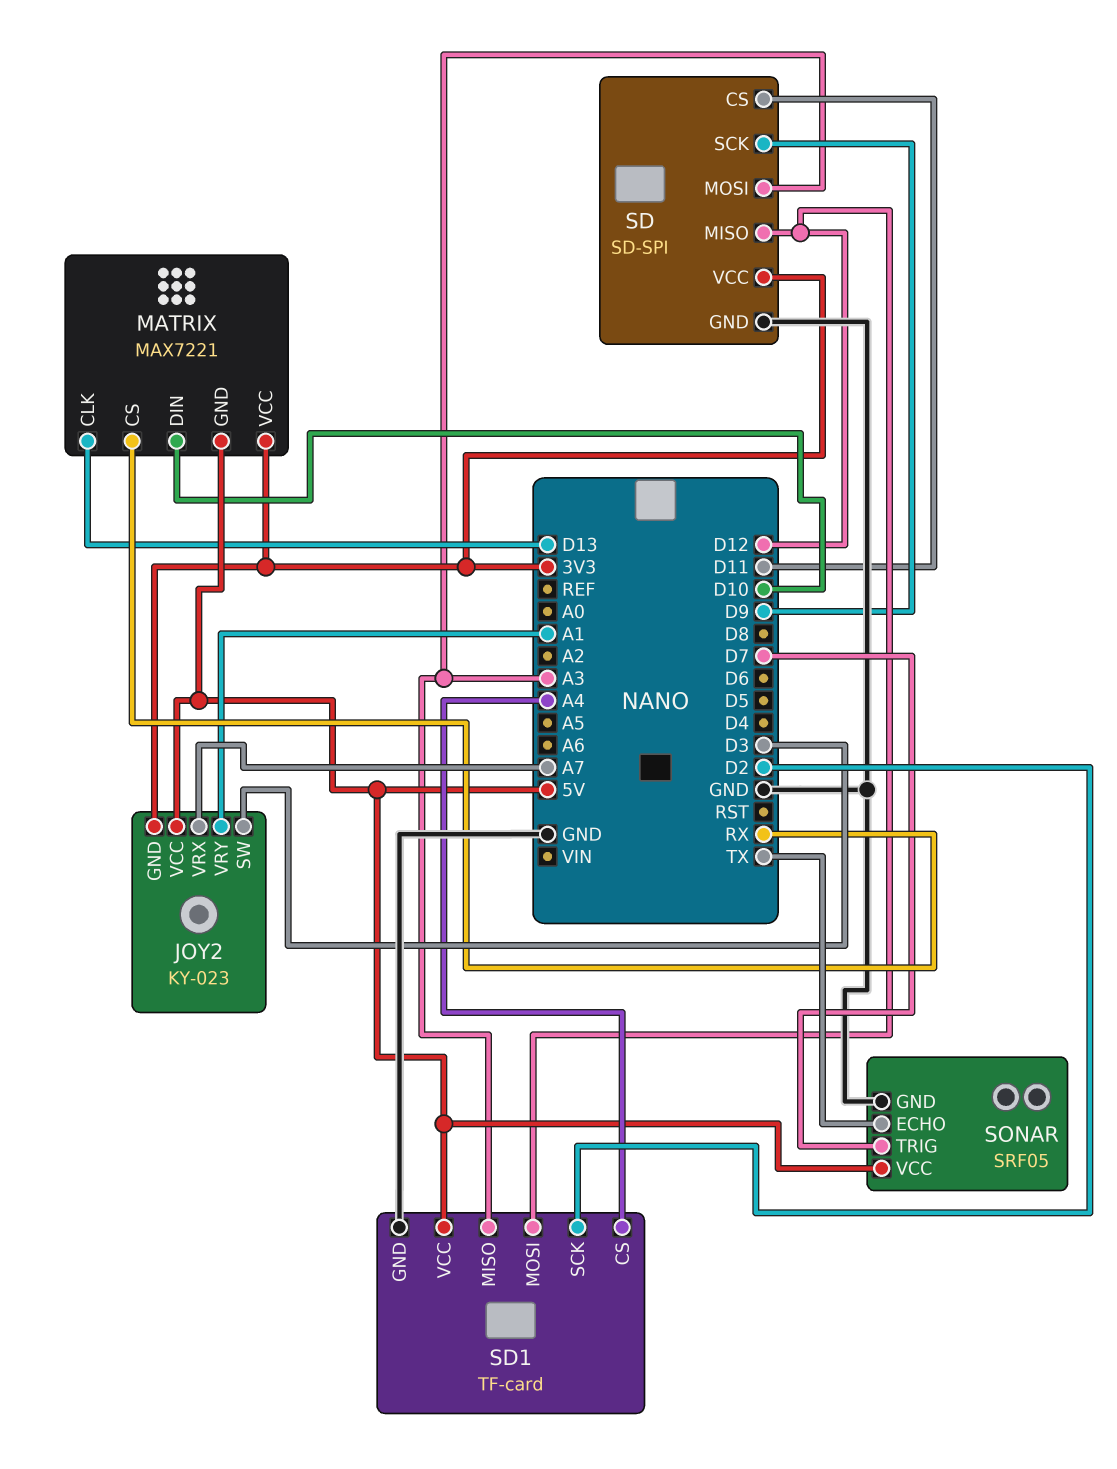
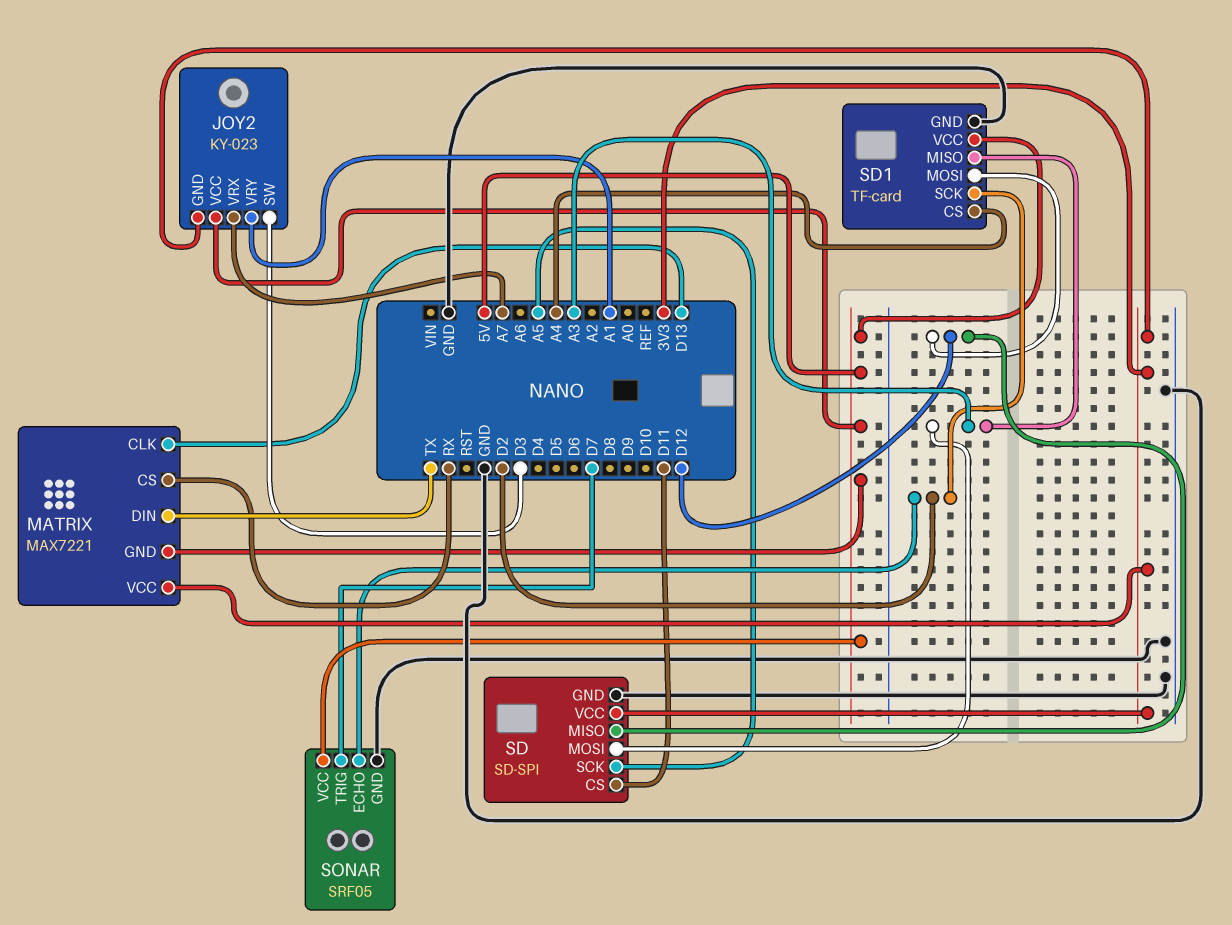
MATRIX pin DIN: D10 -> TX
SD pin SCK: D9 -> A5
SONAR pin ECHO: TX -> D2

